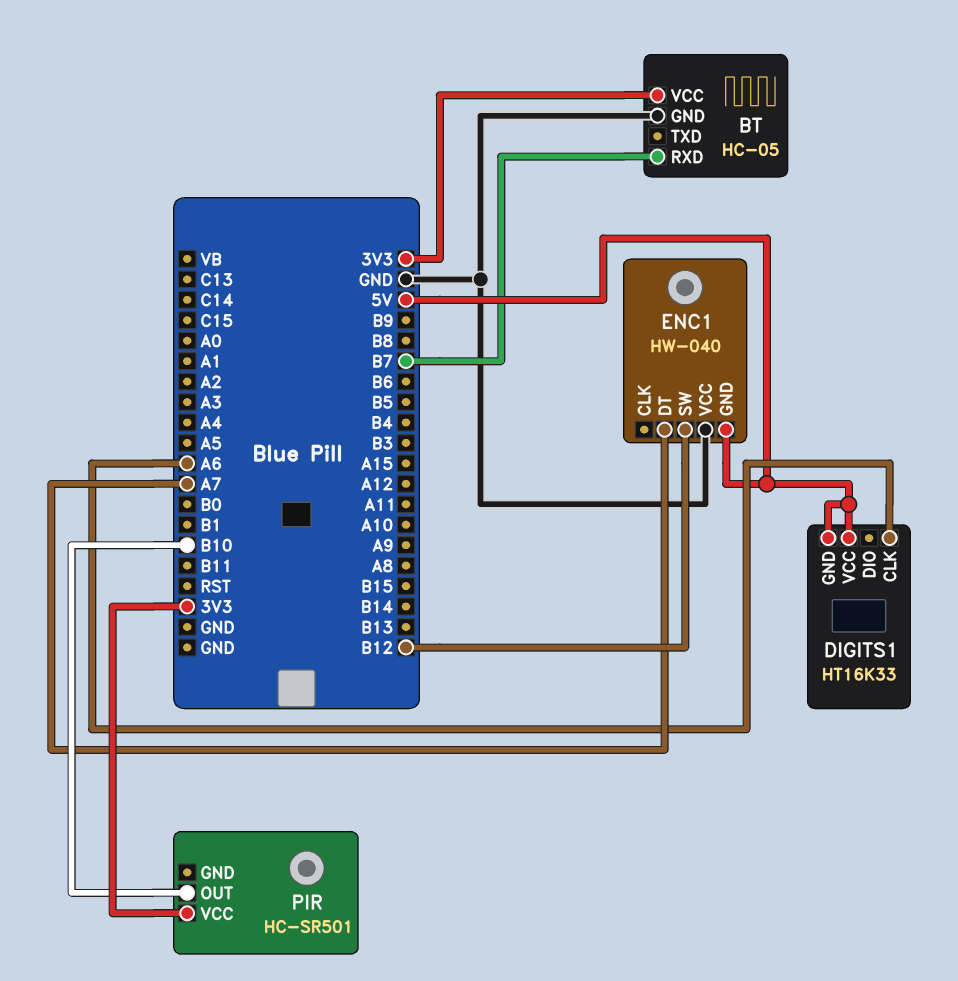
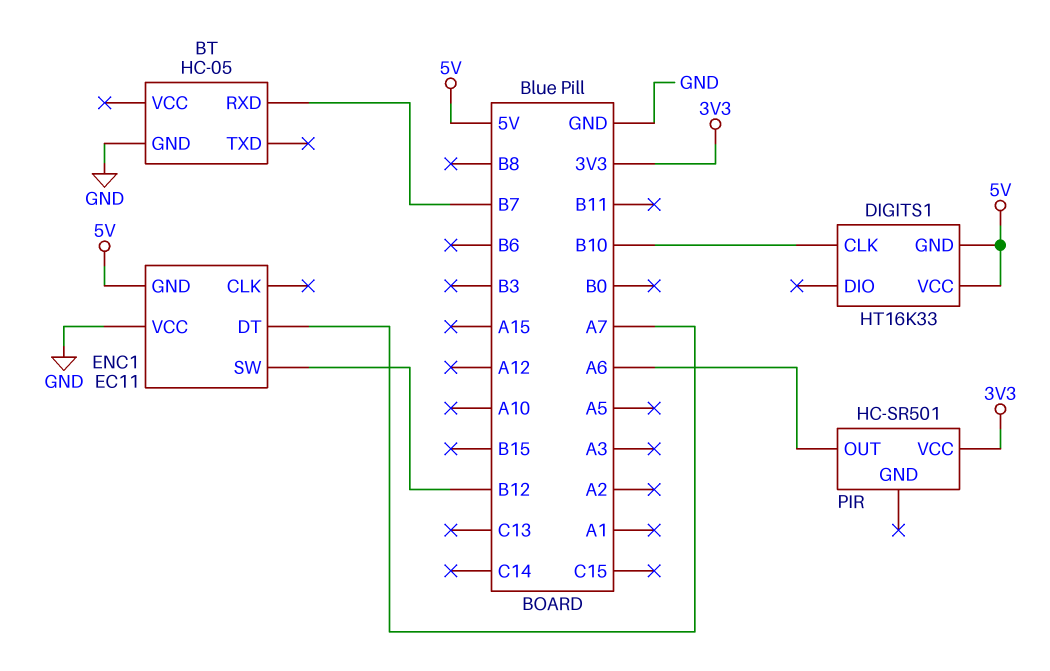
BT pin VCC: 3V3 -> none
DIGITS1 pin CLK: A6 -> B10
ENC1: HW-040 -> EC11
PIR pin OUT: B10 -> A6

